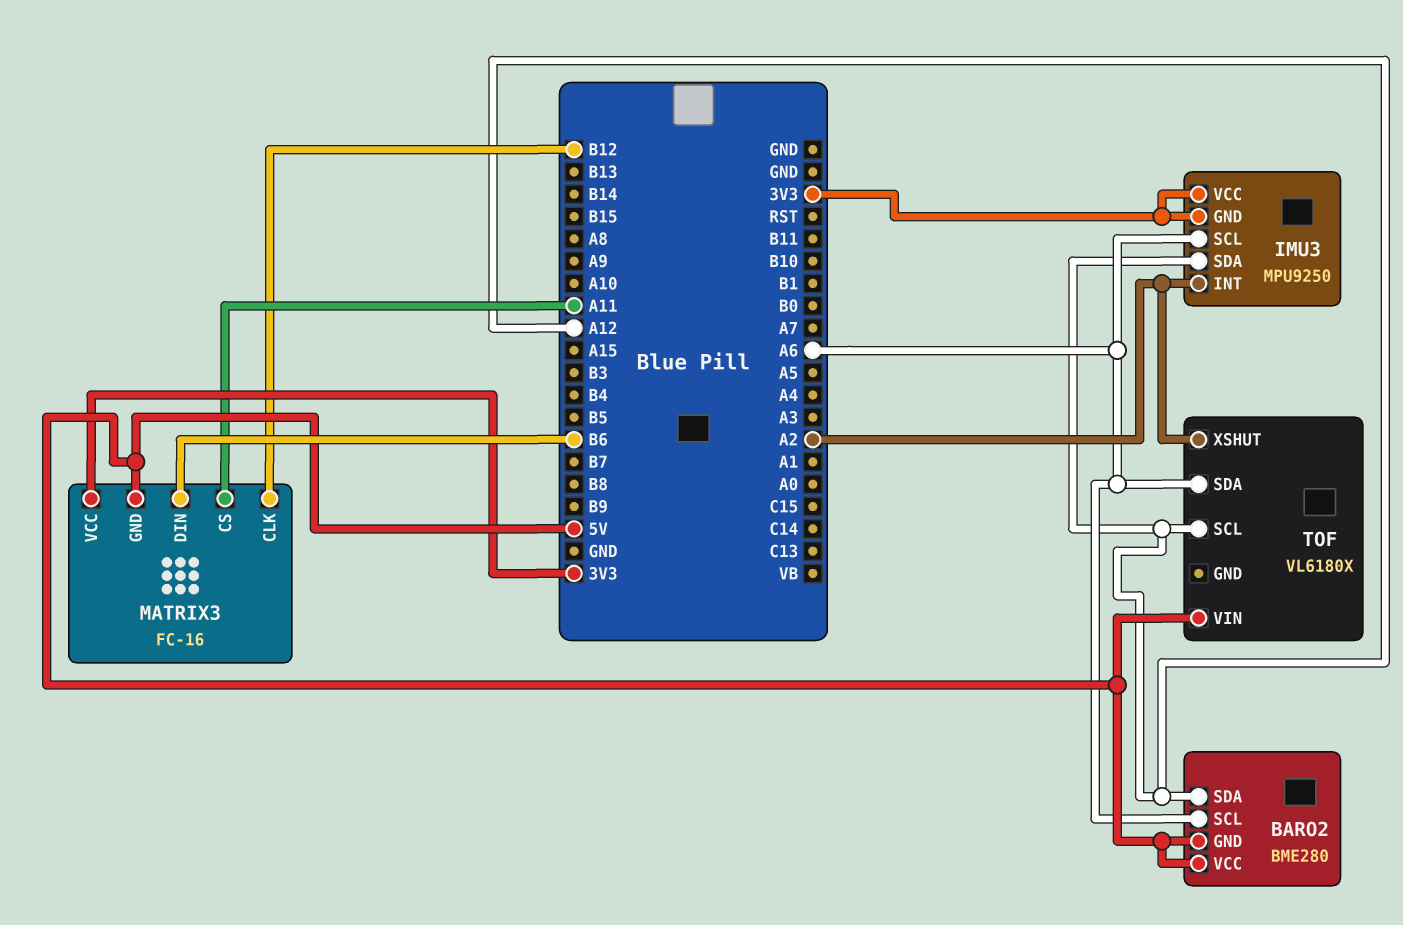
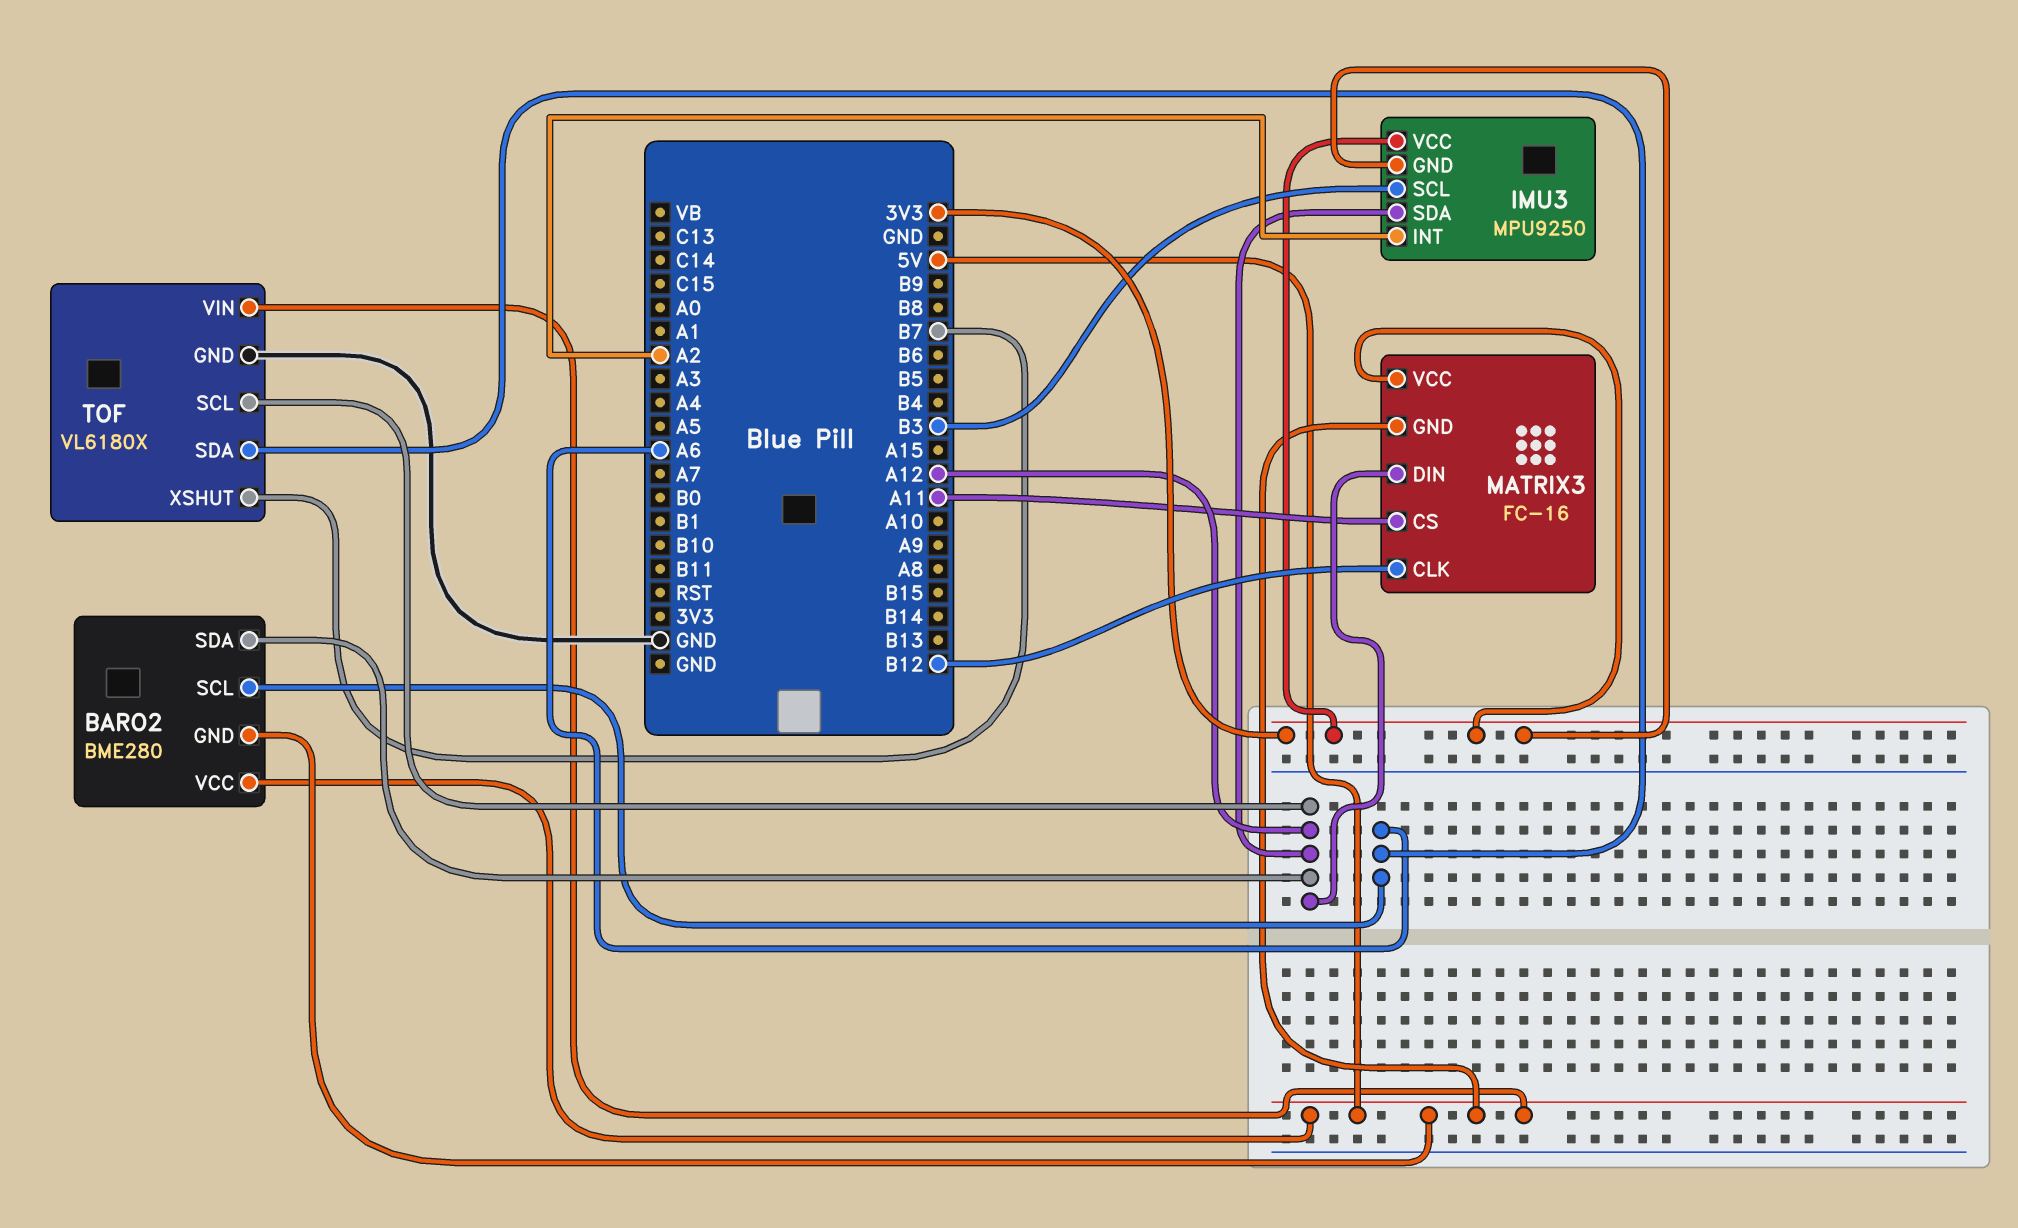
IMU3 pin SCL: A6 -> B3
MATRIX3 pin DIN: B6 -> A12
TOF pin GND: none -> GND
TOF pin XSHUT: A2 -> B7

